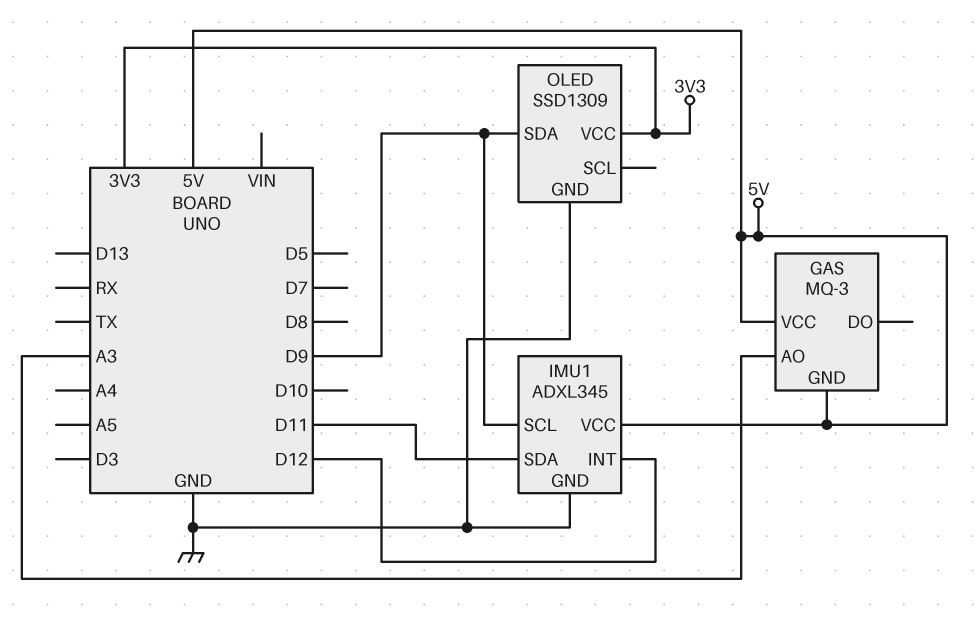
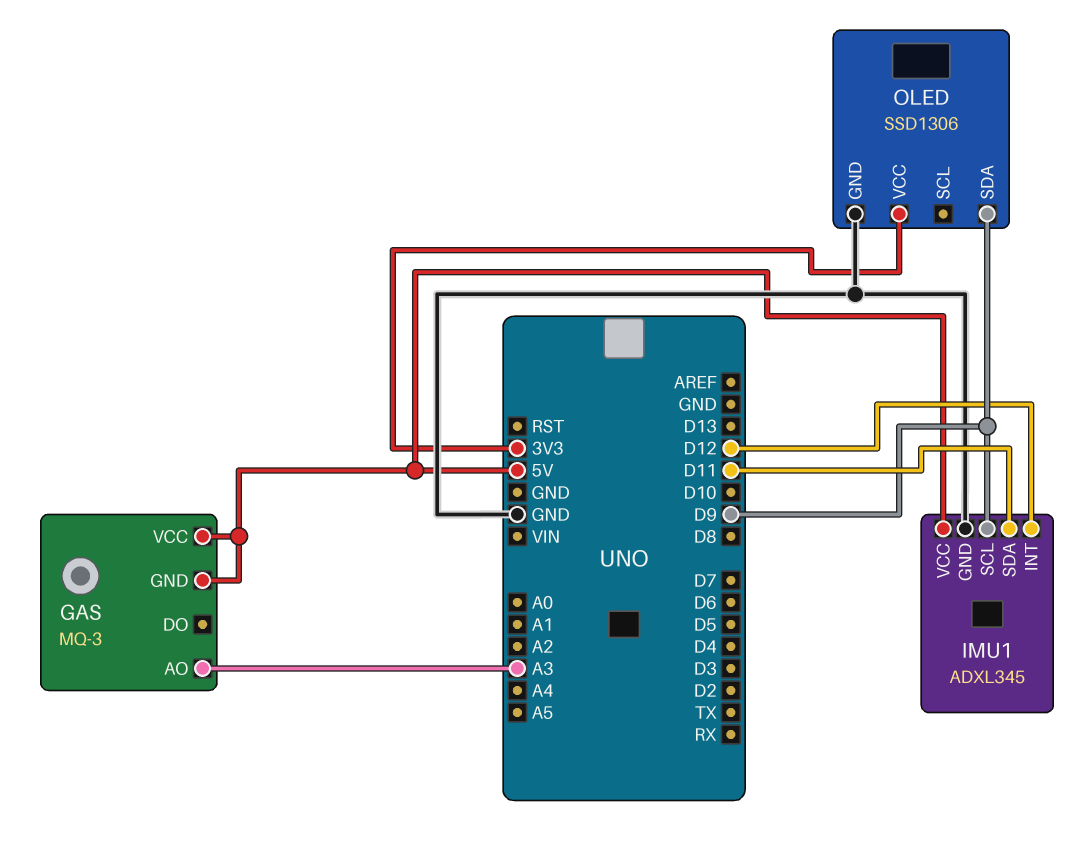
OLED: SSD1309 -> SSD1306

